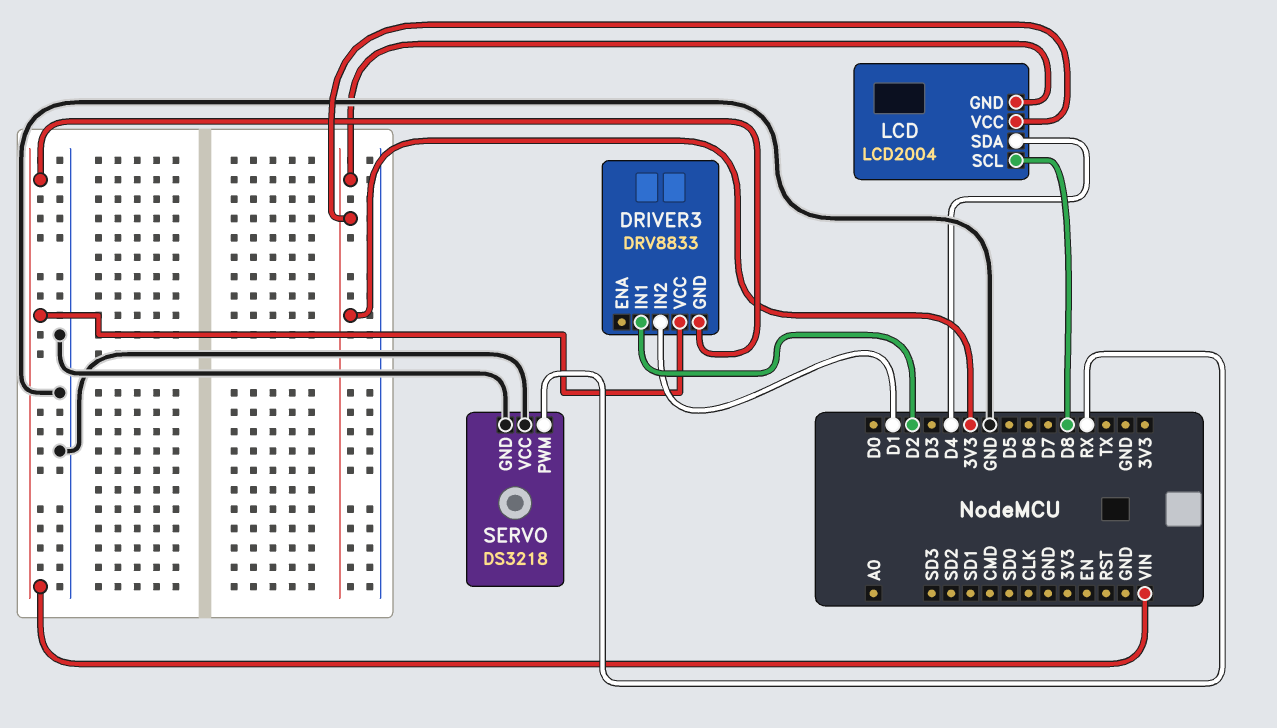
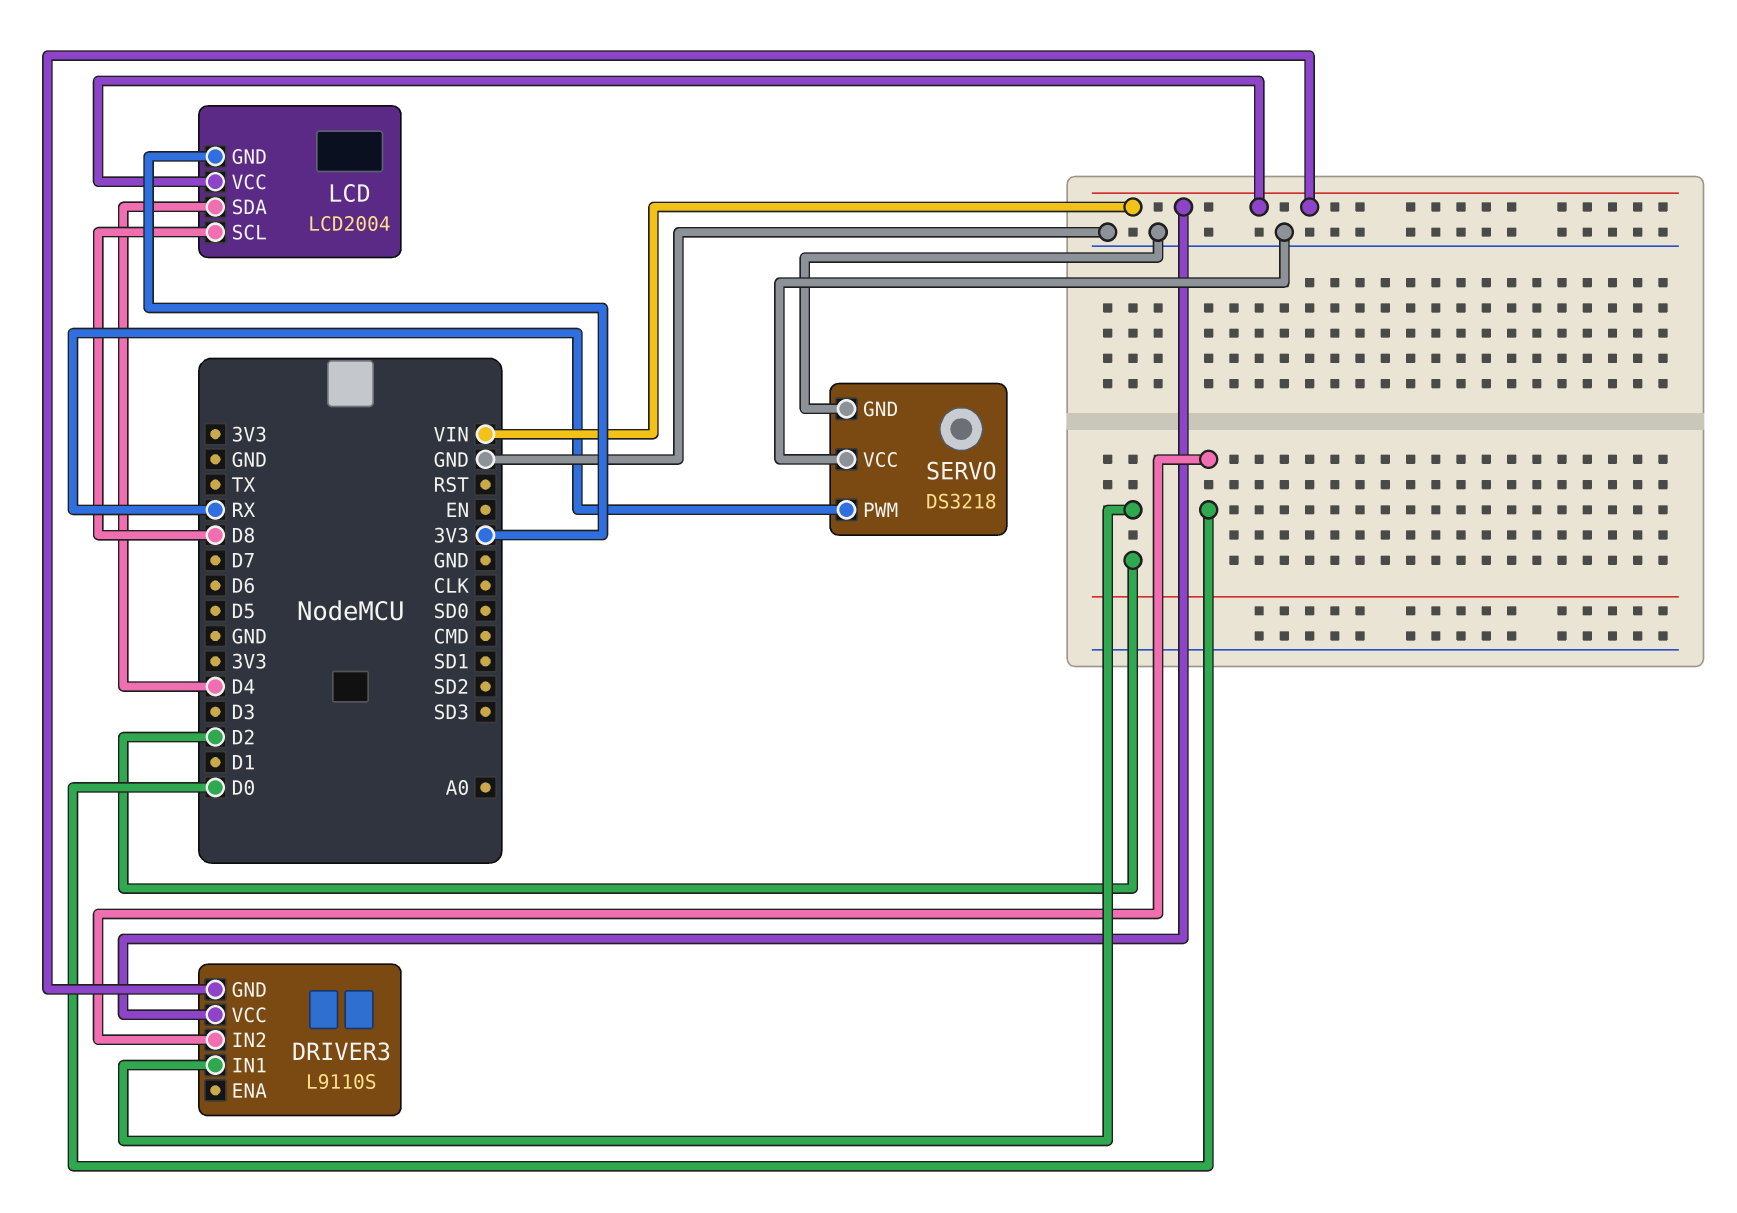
DRIVER3: DRV8833 -> L9110S
DRIVER3 pin IN2: D1 -> D0
LCD pin VCC: 3V3 -> VIN

